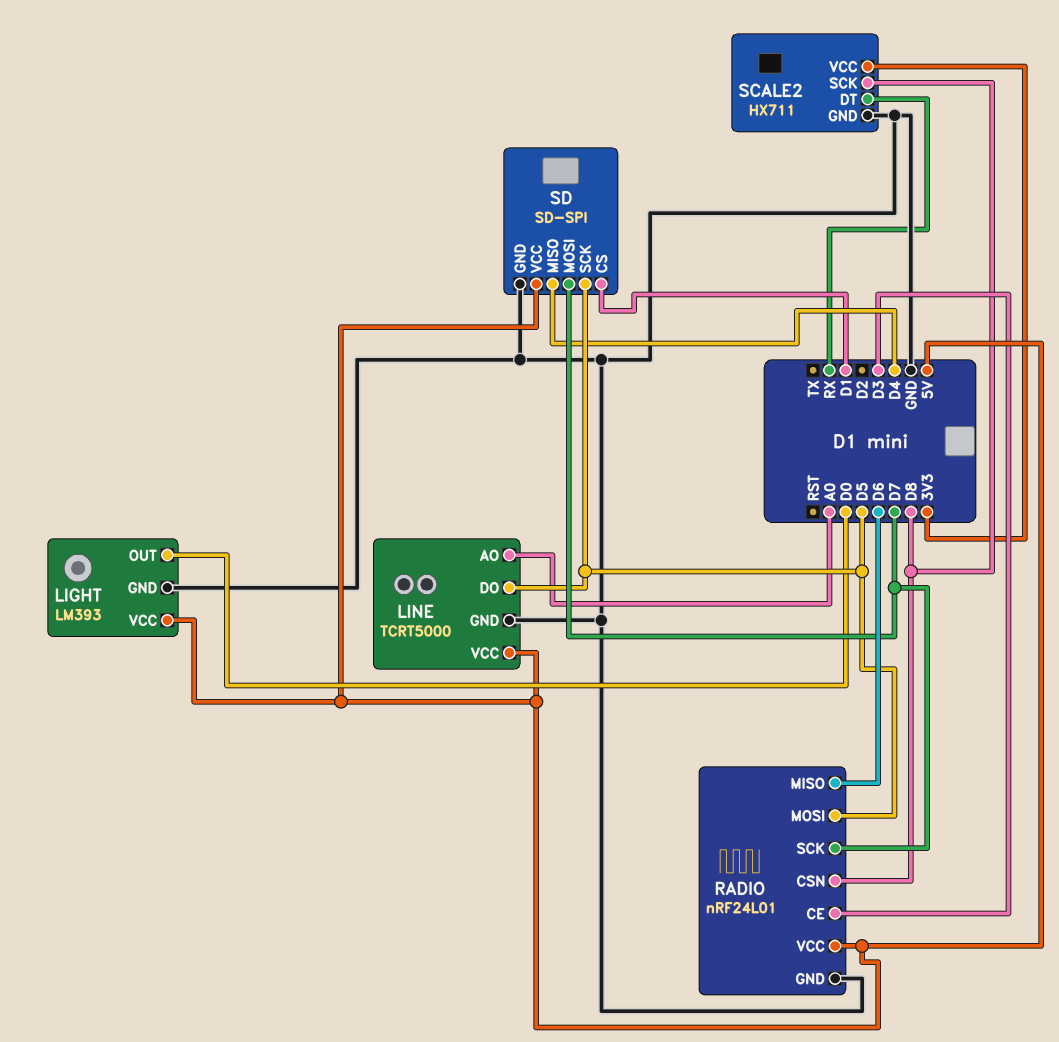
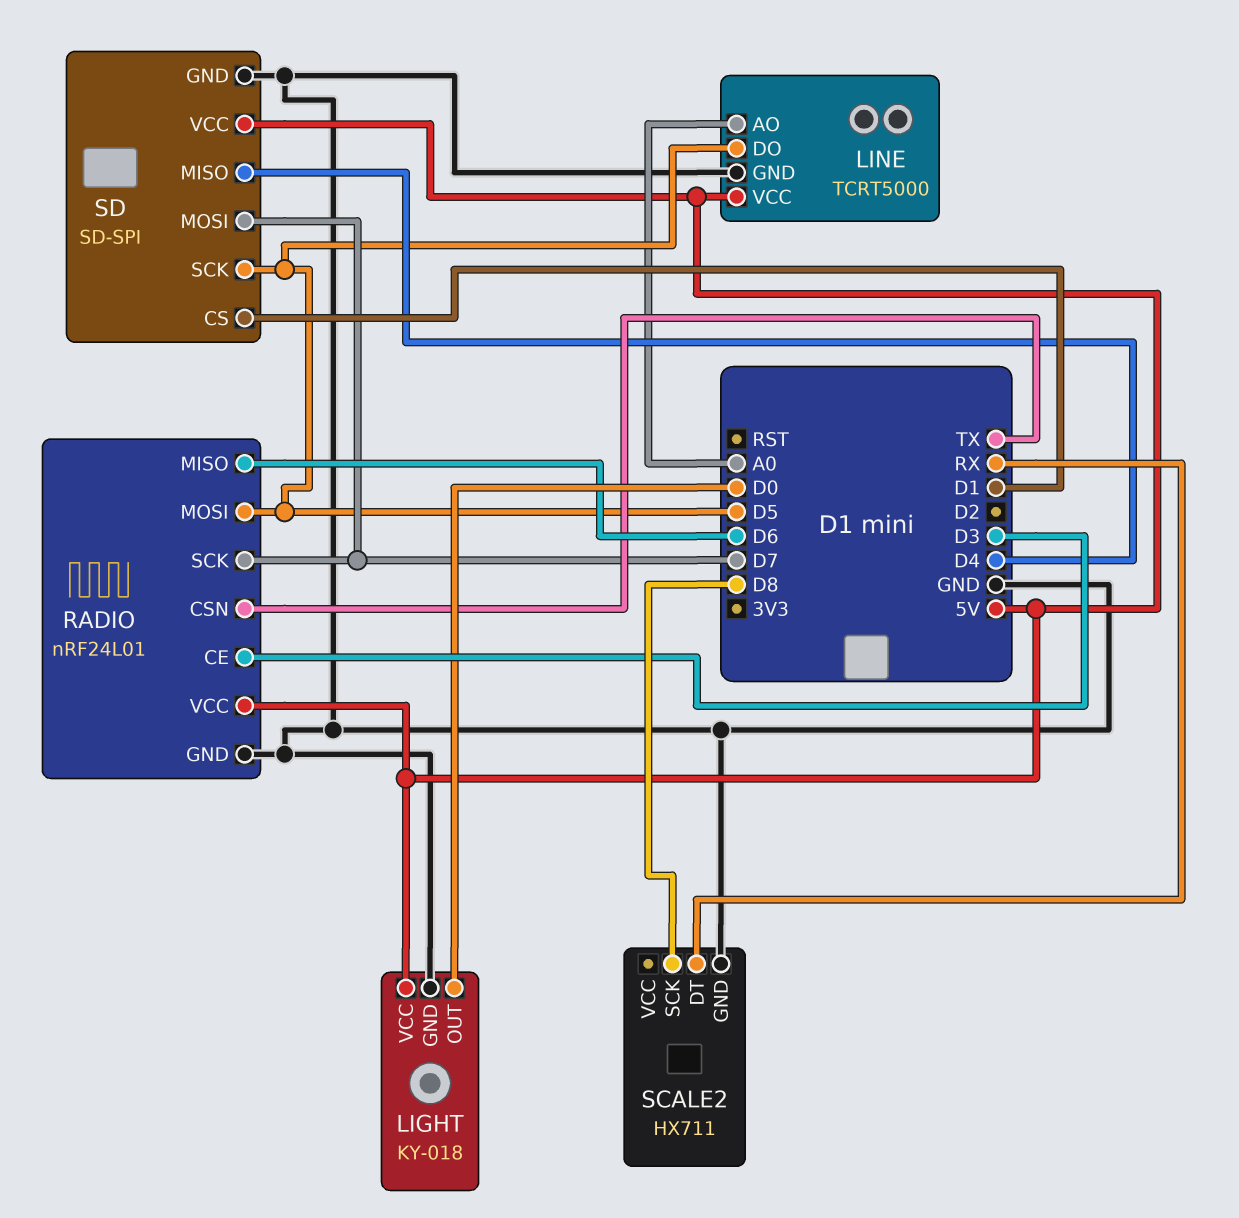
LIGHT: LM393 -> KY-018
RADIO pin CSN: D8 -> TX
SCALE2 pin VCC: 3V3 -> none

